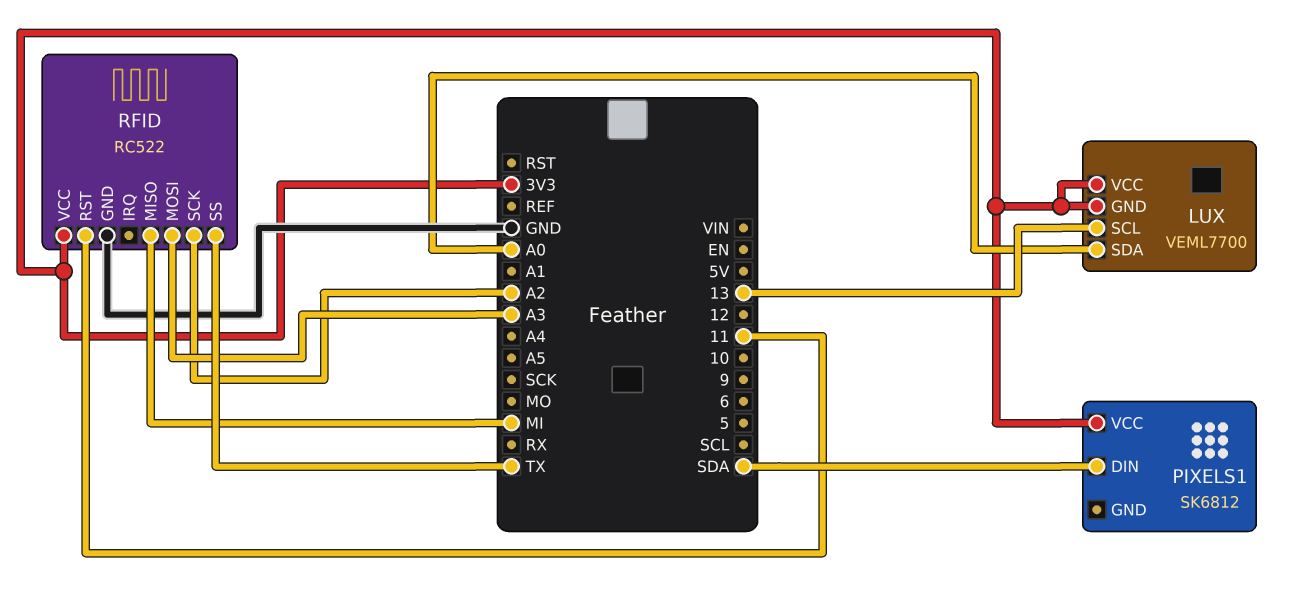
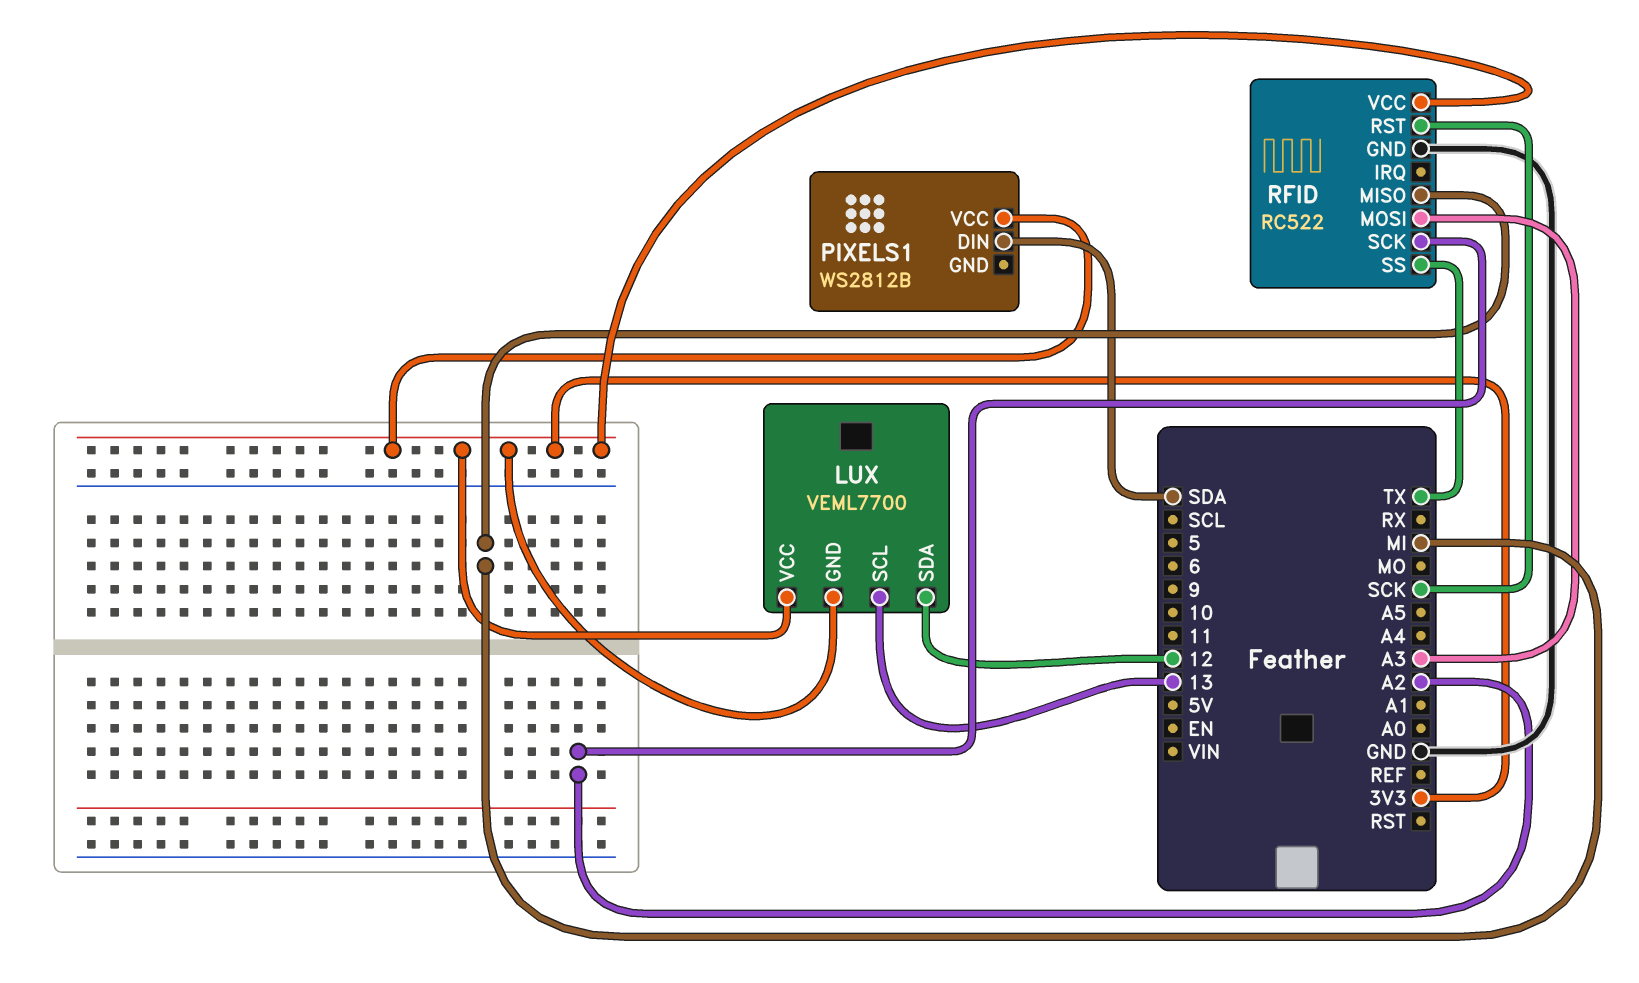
LUX pin SDA: A0 -> 12
PIXELS1: SK6812 -> WS2812B
RFID pin RST: 11 -> SCK

